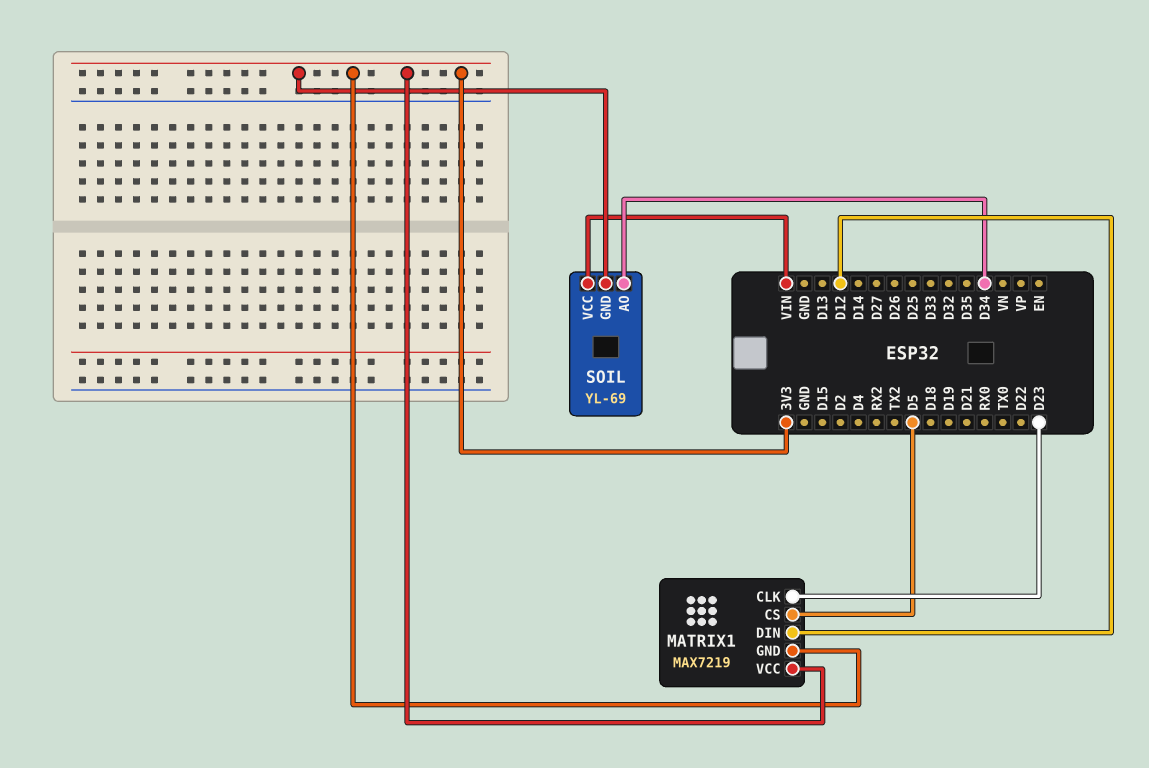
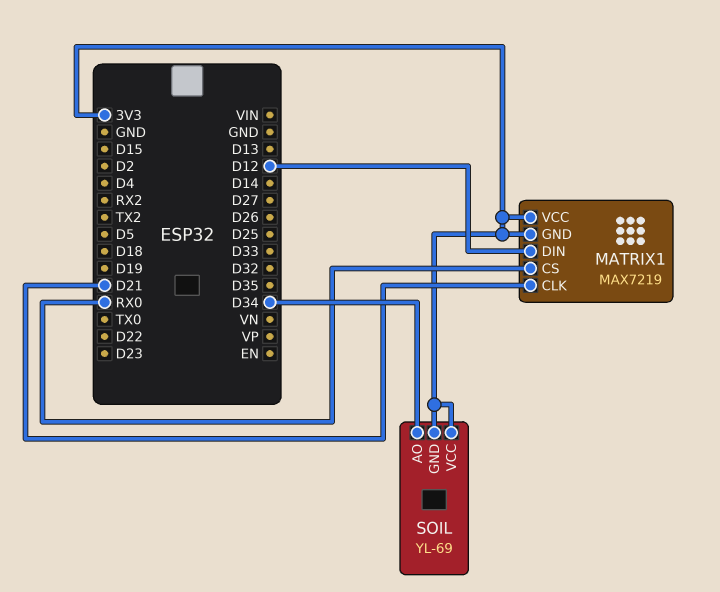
MATRIX1 pin CLK: D23 -> D21
MATRIX1 pin CS: D5 -> RX0
SOIL pin VCC: VIN -> 3V3

